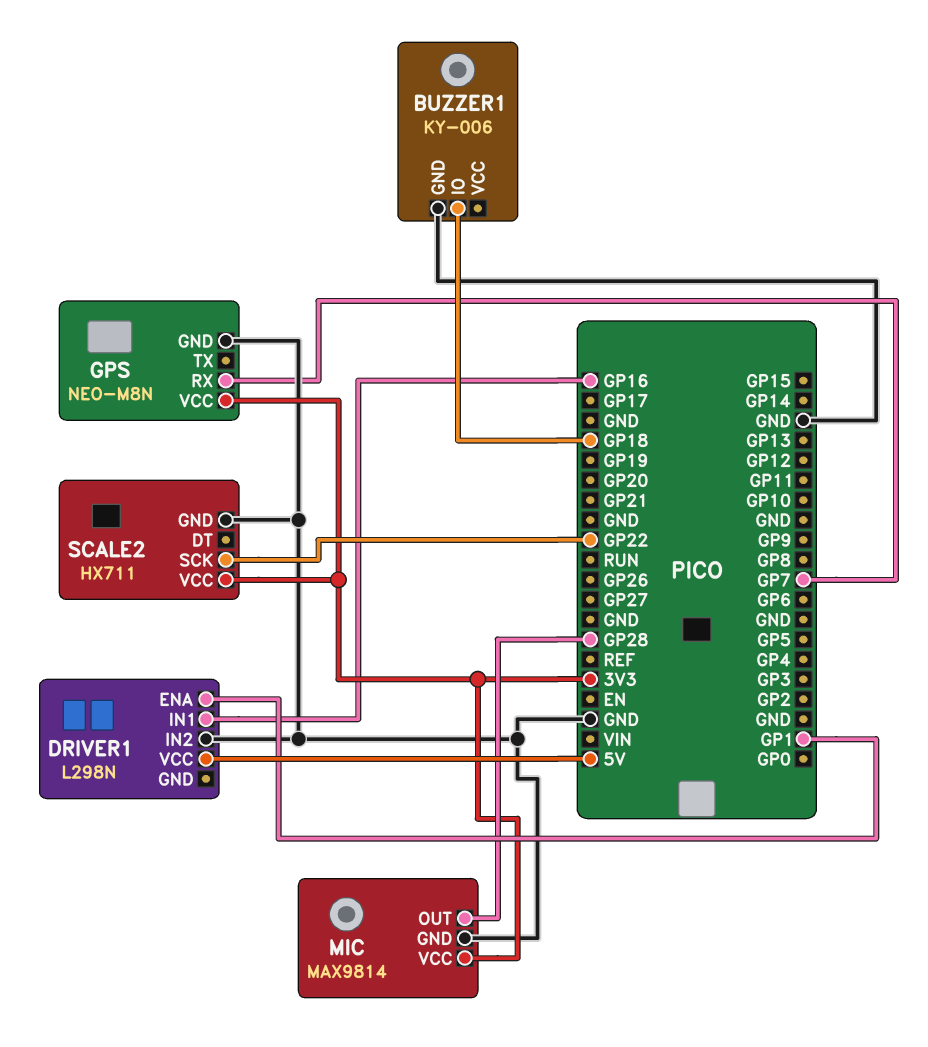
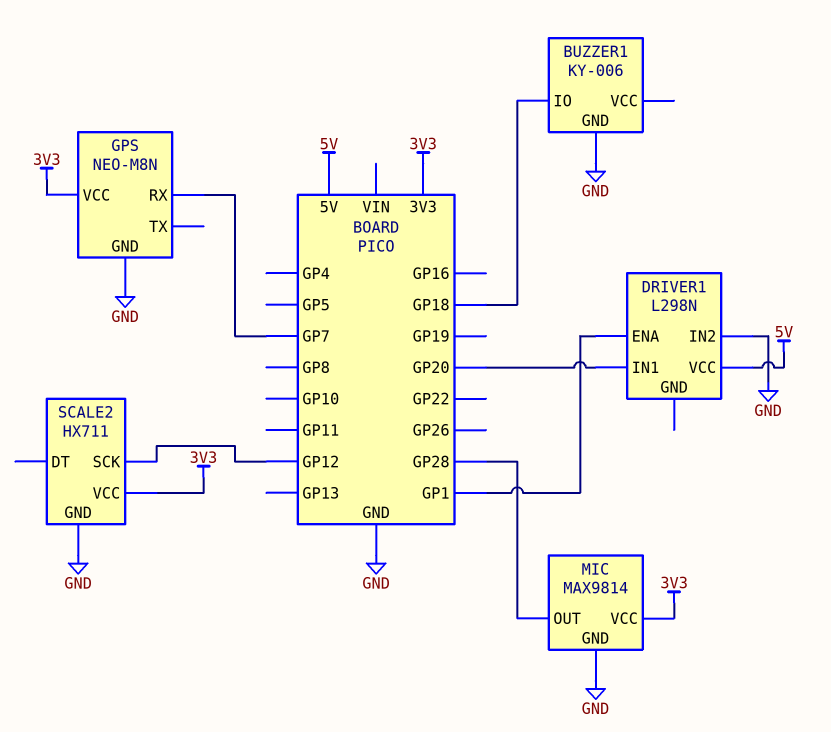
DRIVER1 pin IN1: GP16 -> GP20
SCALE2 pin SCK: GP22 -> GP12

